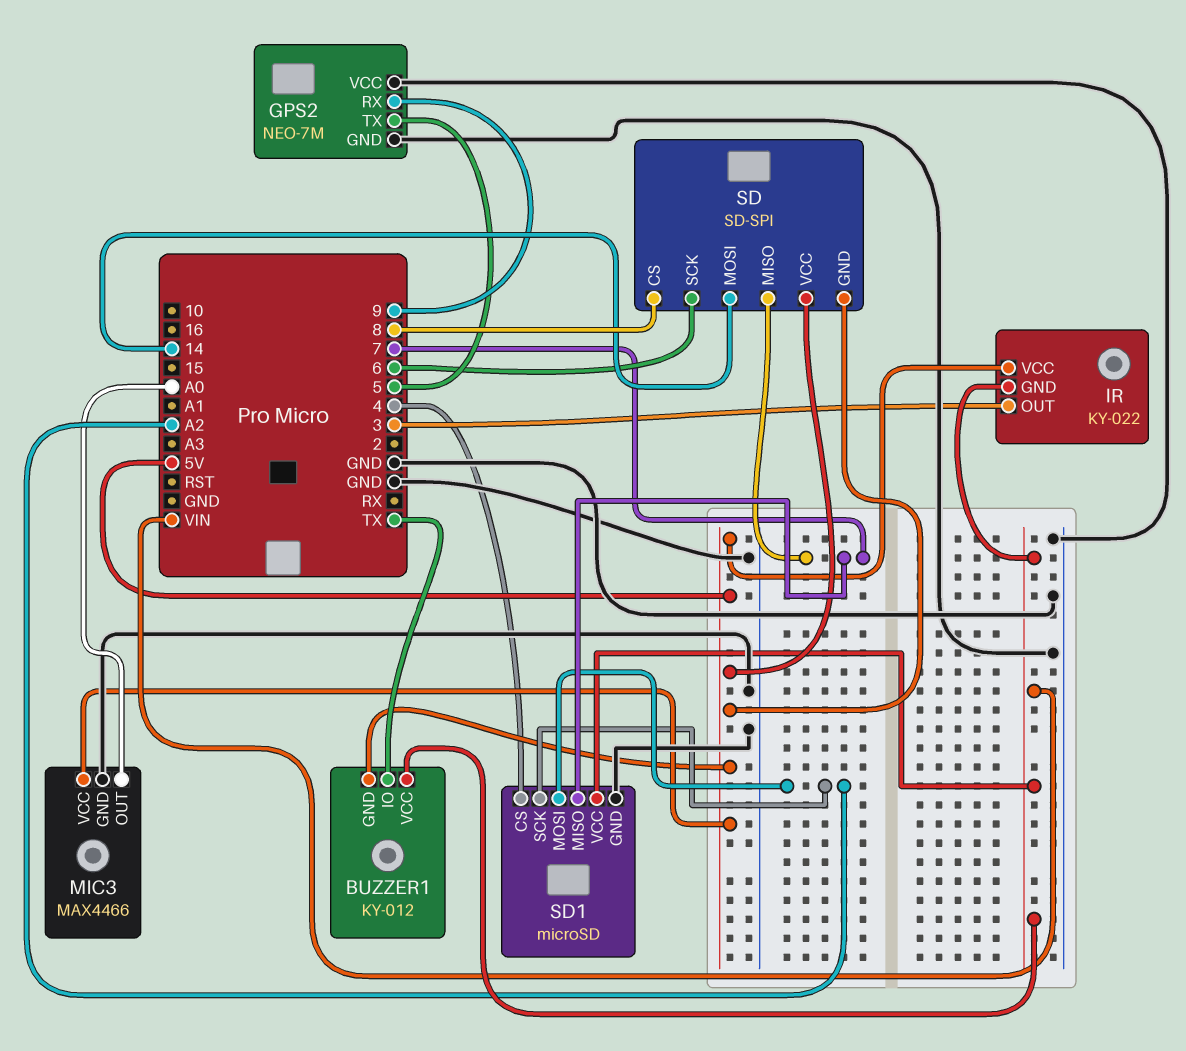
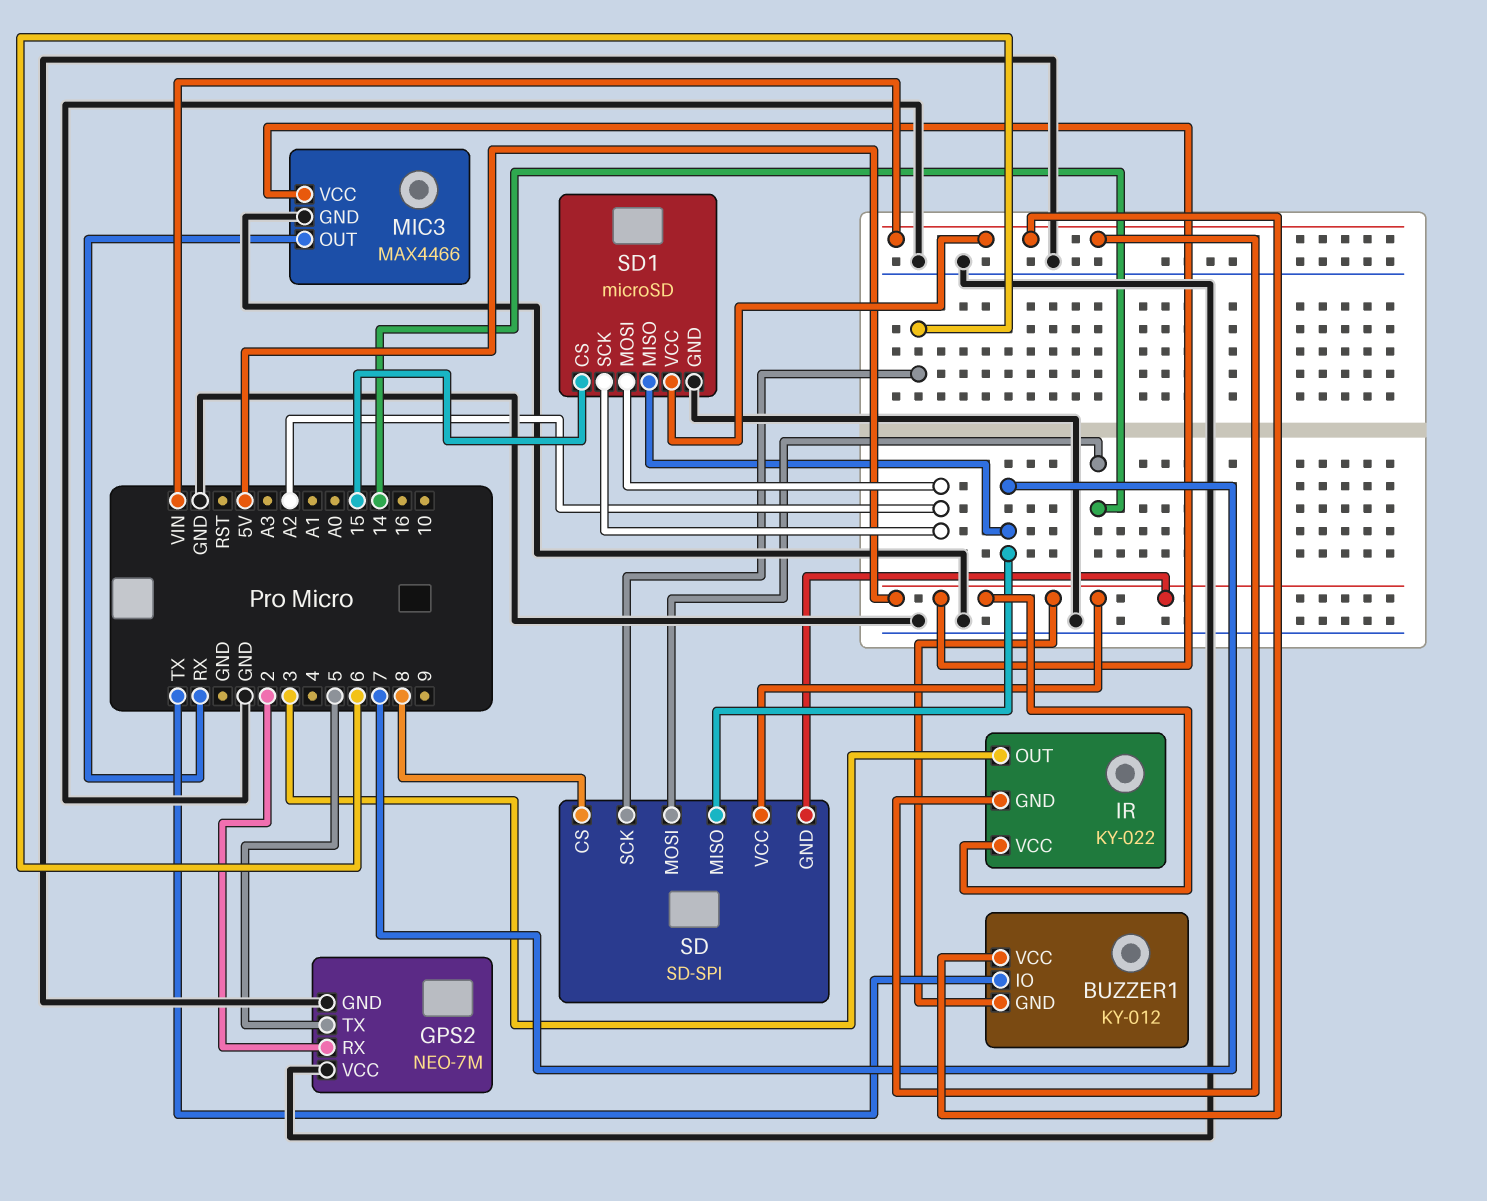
GPS2 pin RX: 9 -> 2
MIC3 pin OUT: A0 -> RX
SD1 pin CS: 4 -> 15

